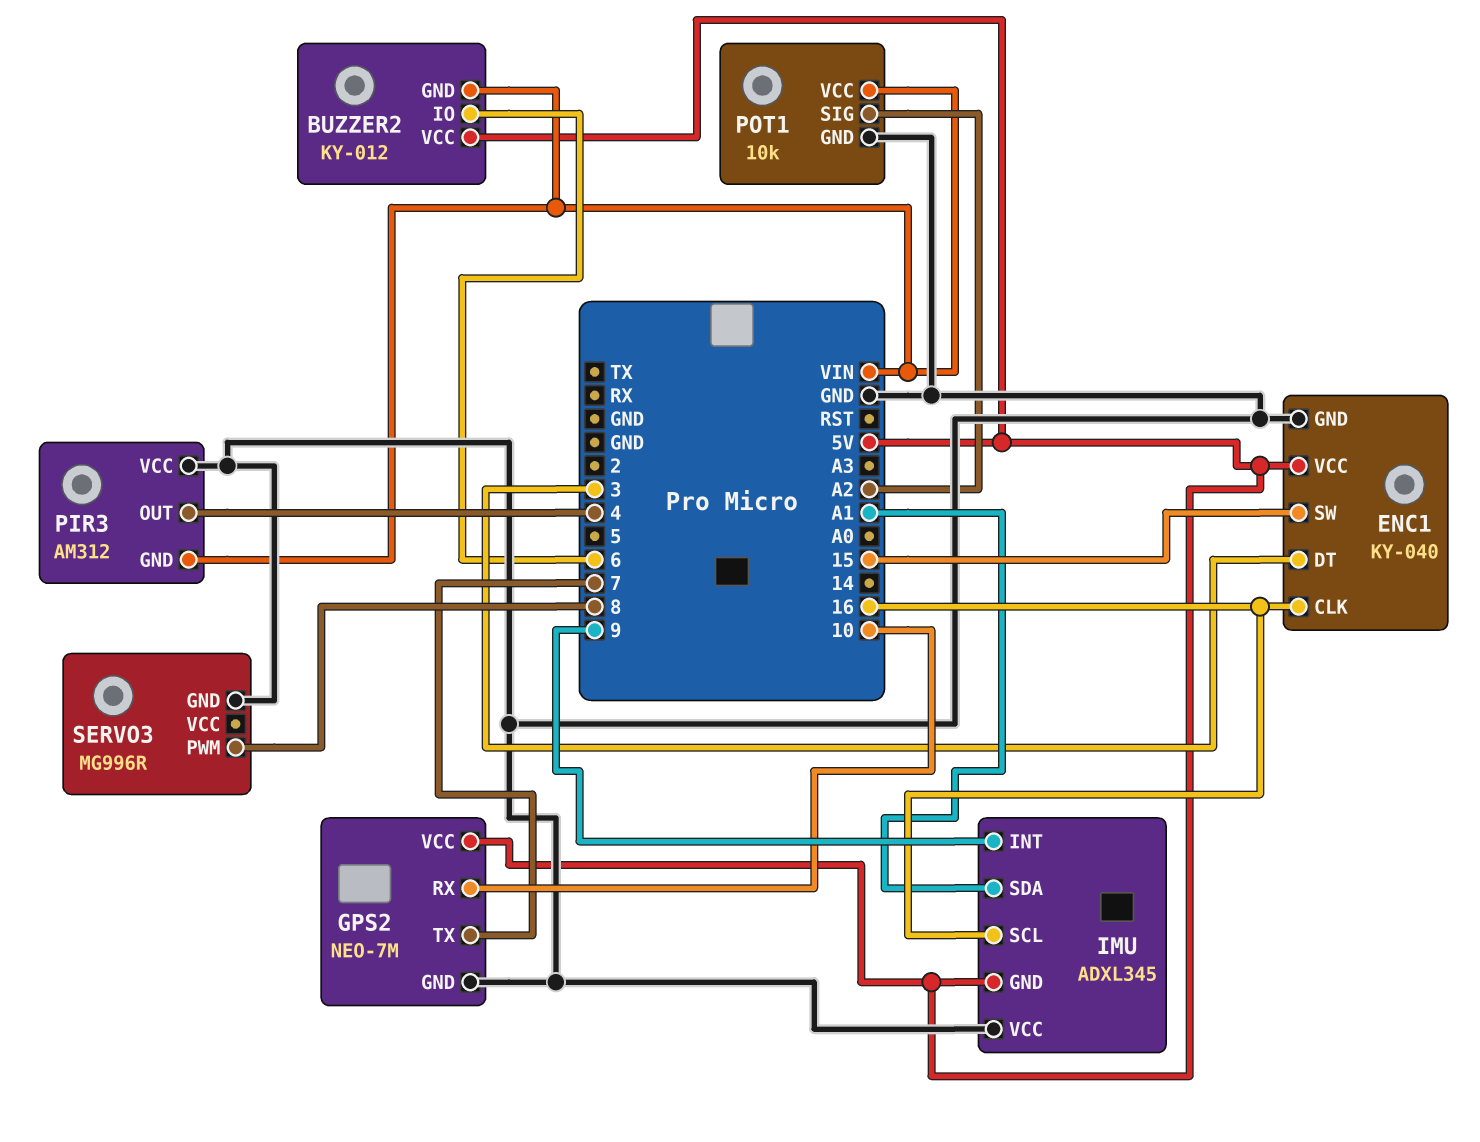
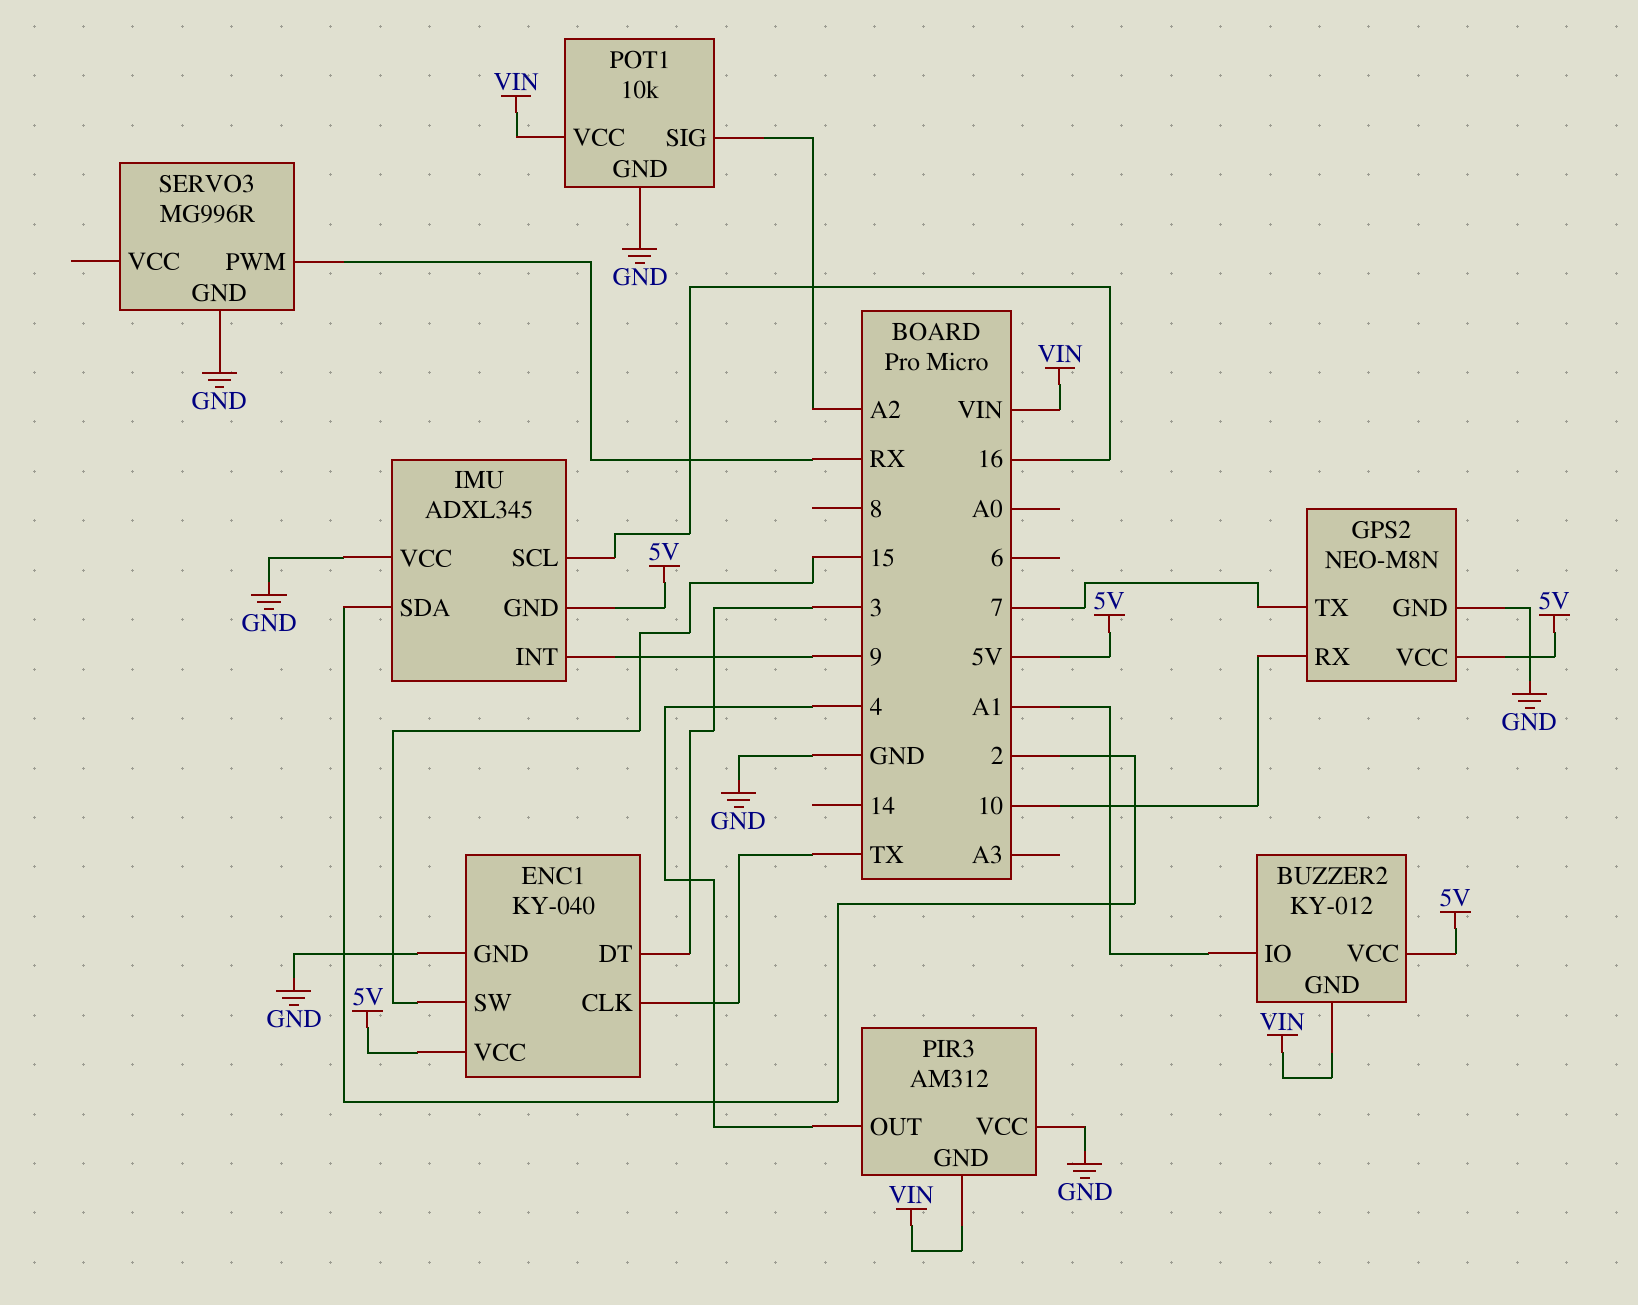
BUZZER2 pin IO: 6 -> A1
ENC1 pin CLK: 16 -> TX
GPS2: NEO-7M -> NEO-M8N
IMU pin SDA: A1 -> 2
SERVO3 pin PWM: 8 -> RX

